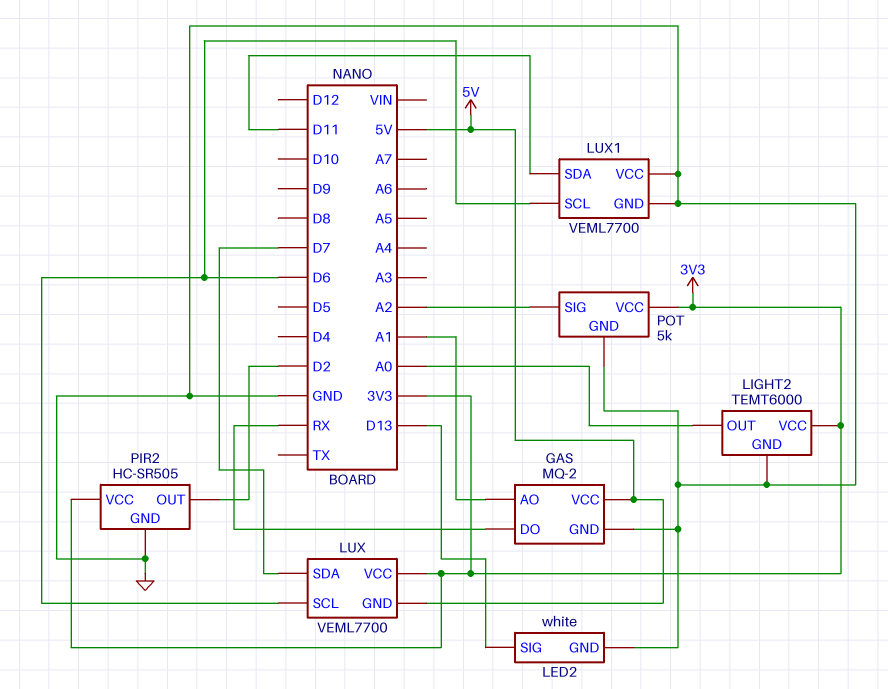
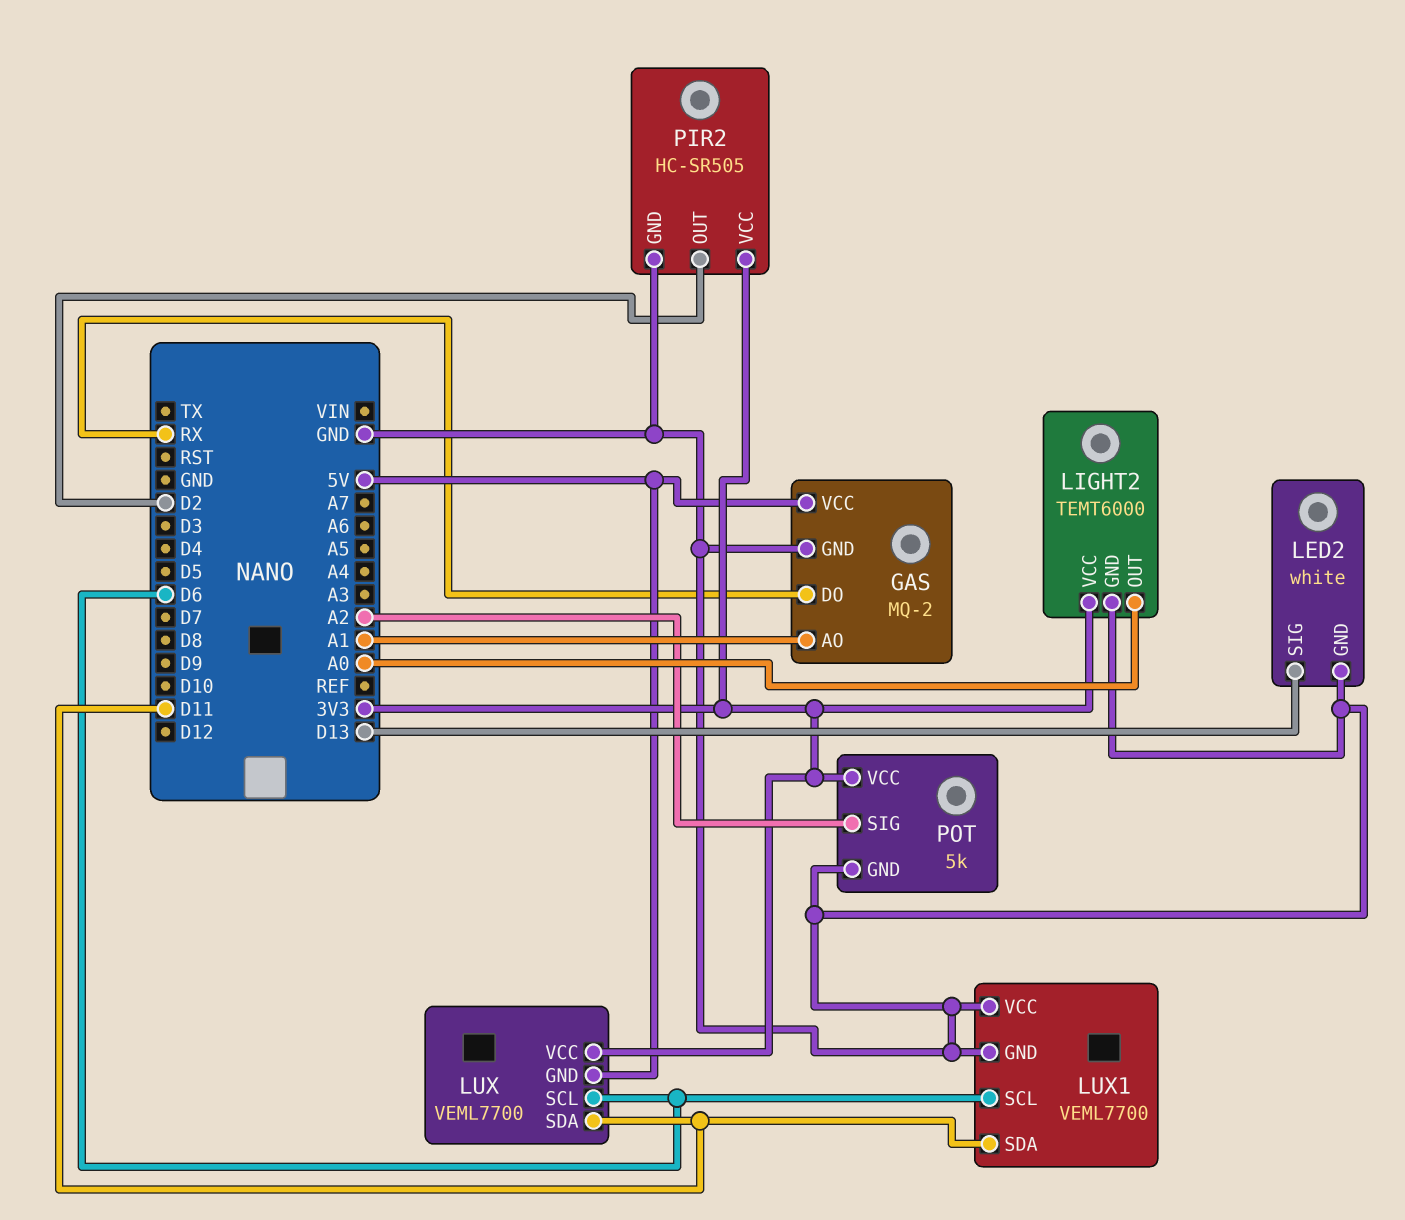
LUX pin SDA: D7 -> D11

